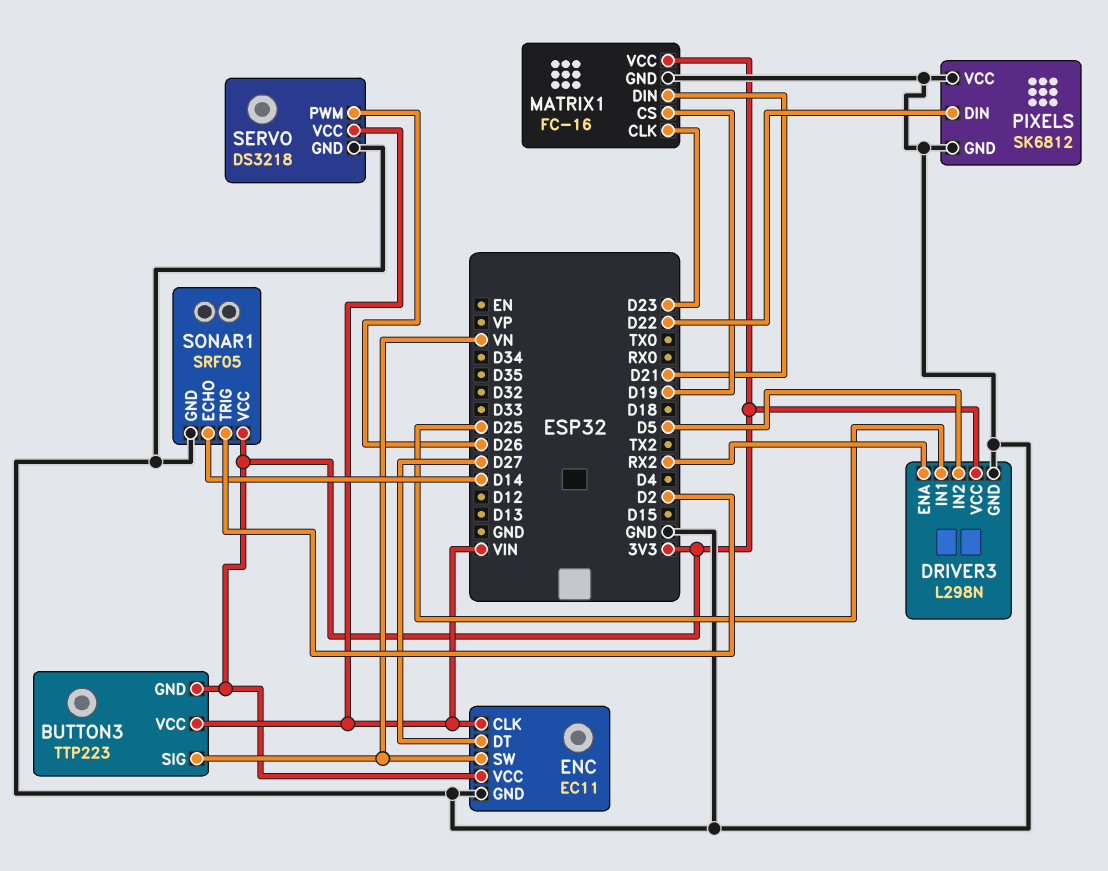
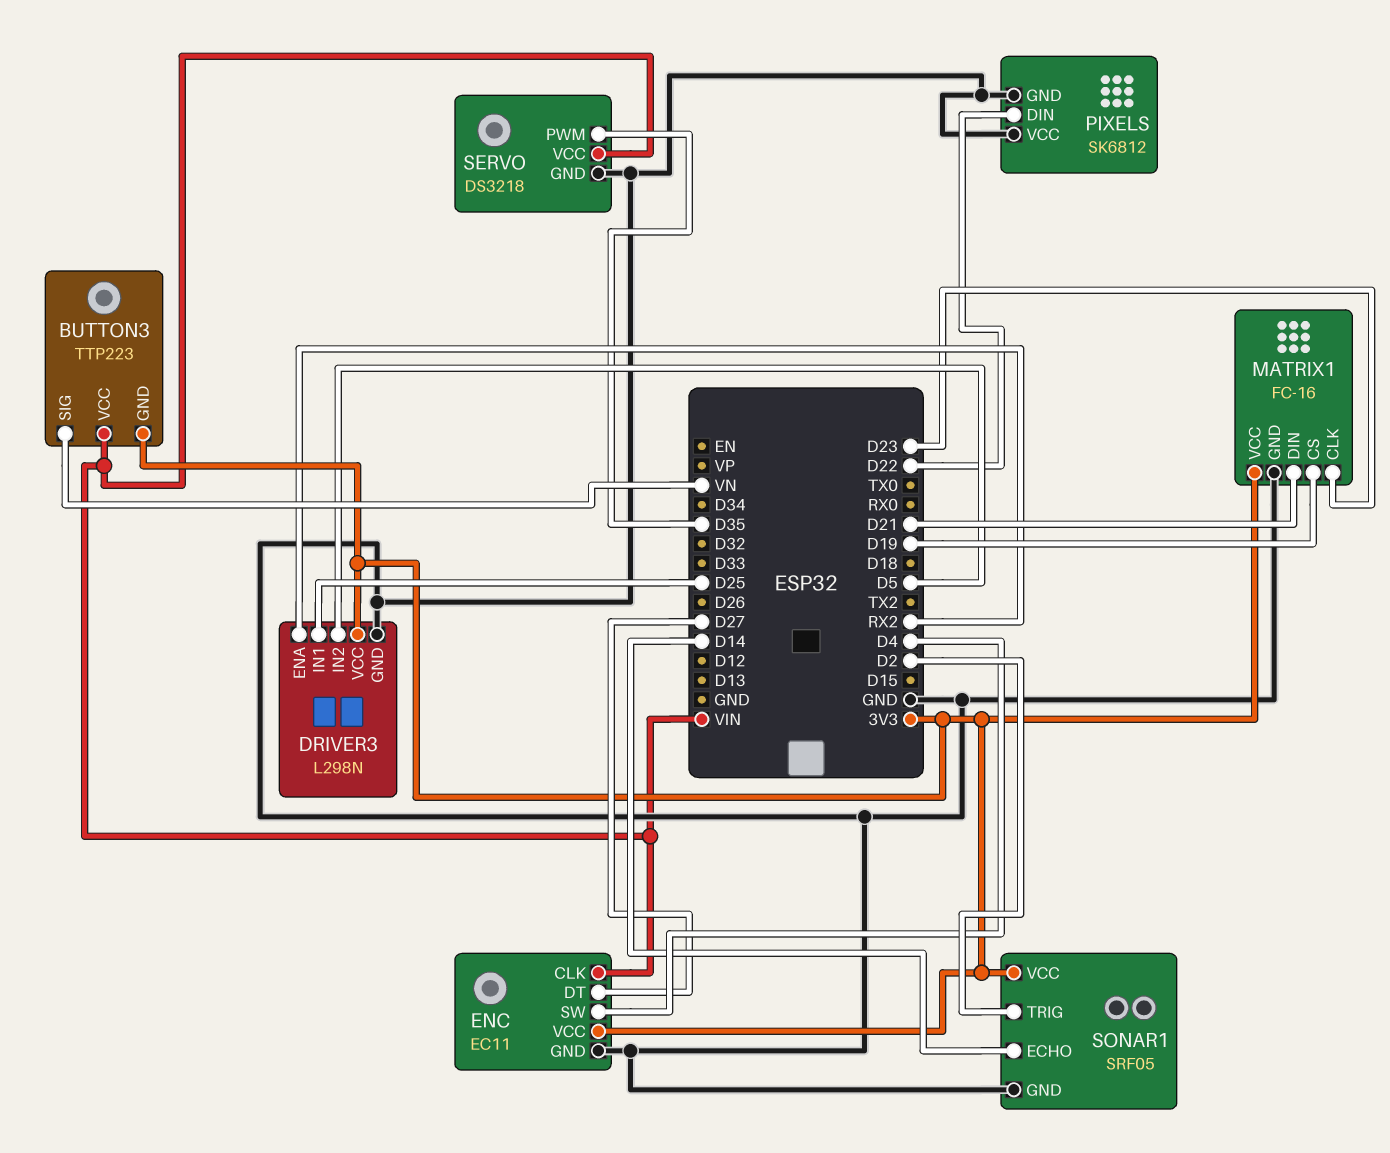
ENC pin SW: VN -> D4
SERVO pin PWM: D26 -> D35

